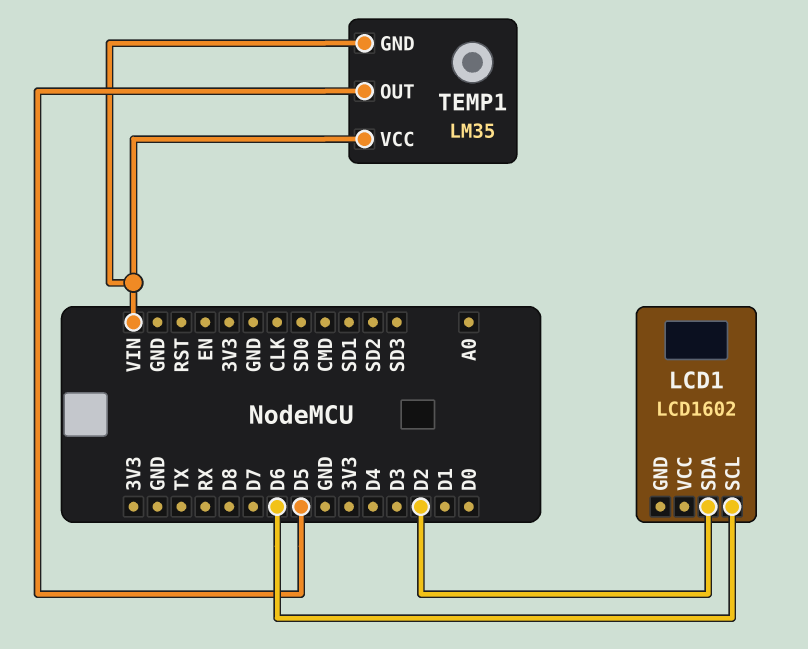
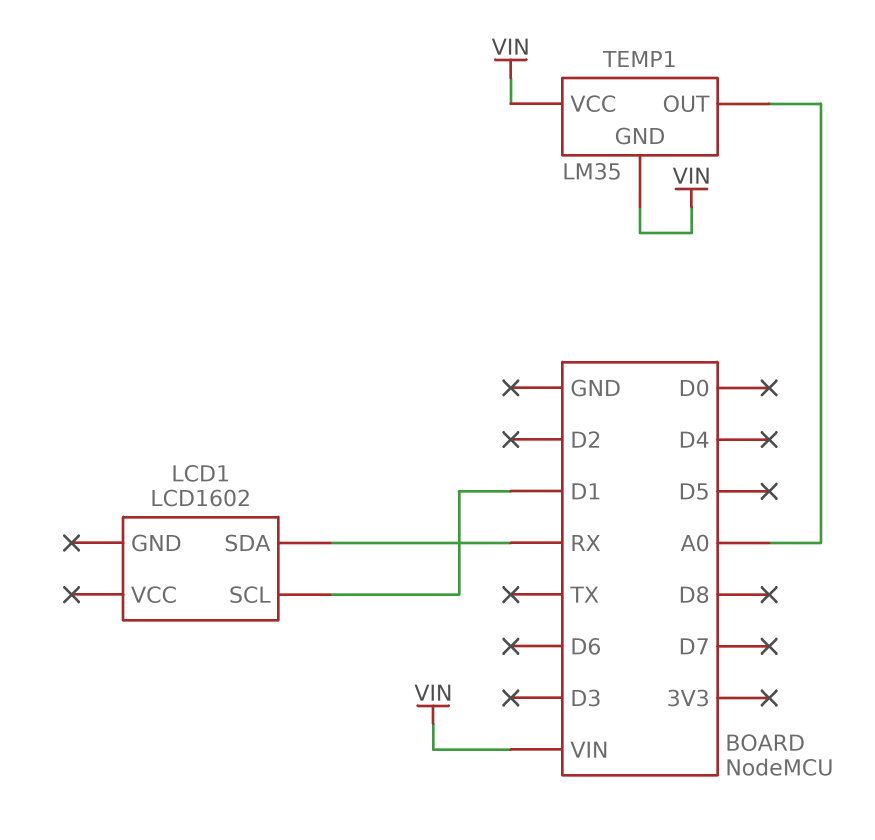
LCD1 pin SCL: D6 -> D1
LCD1 pin SDA: D2 -> RX
TEMP1 pin OUT: D5 -> A0

